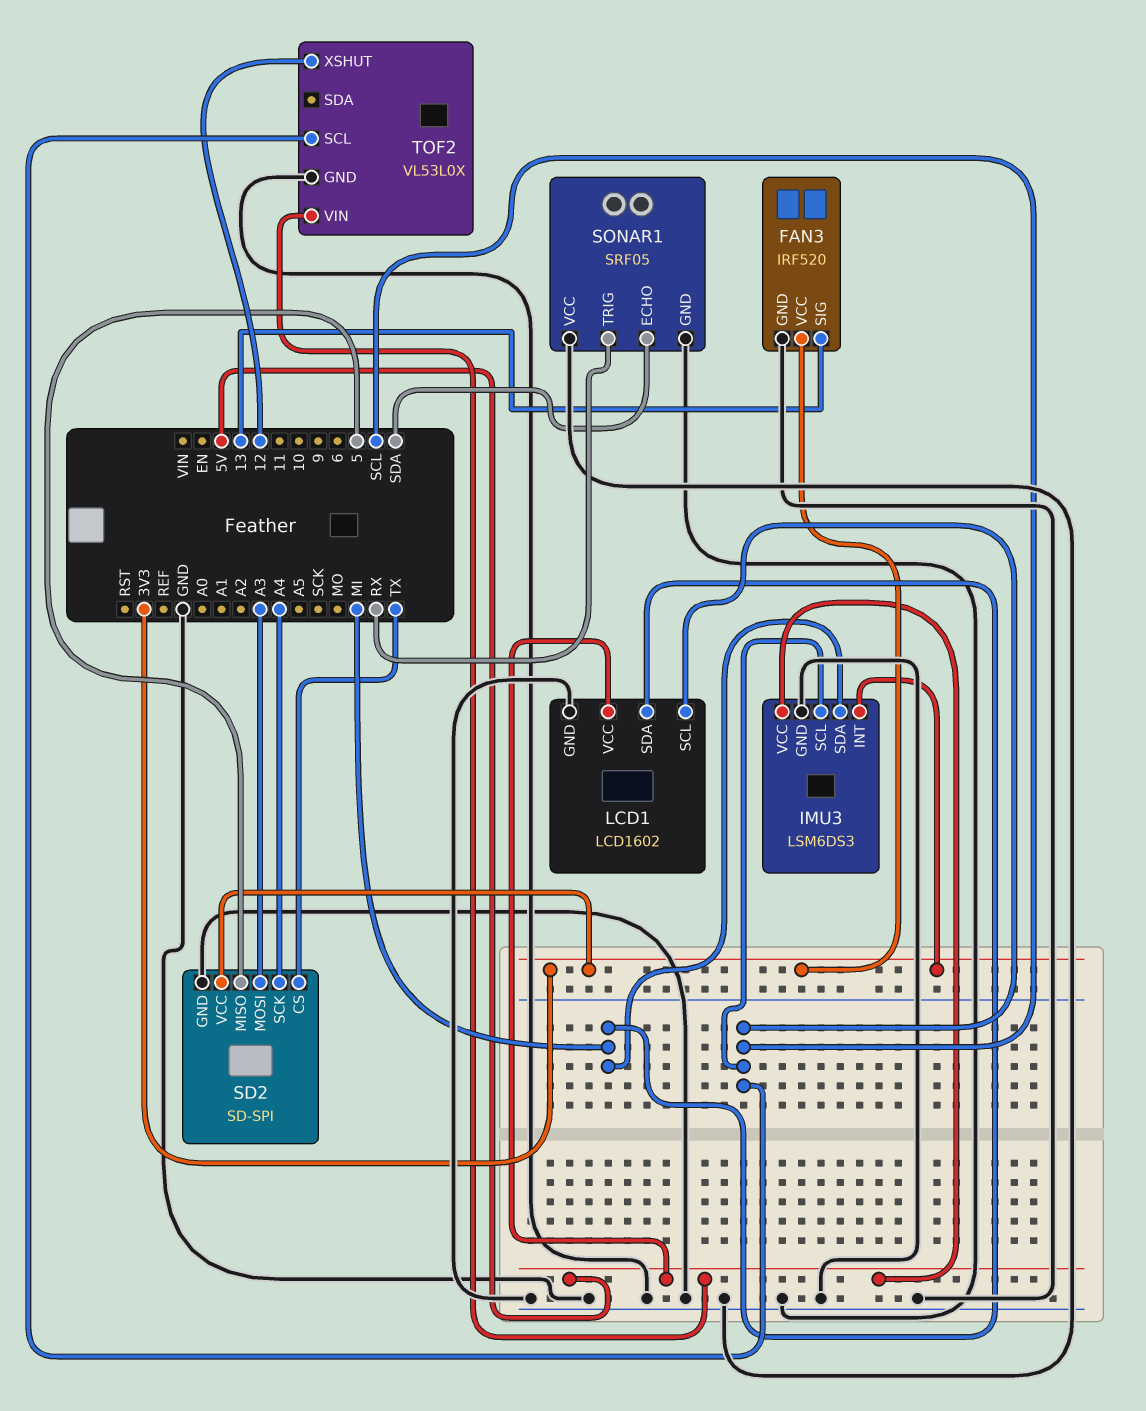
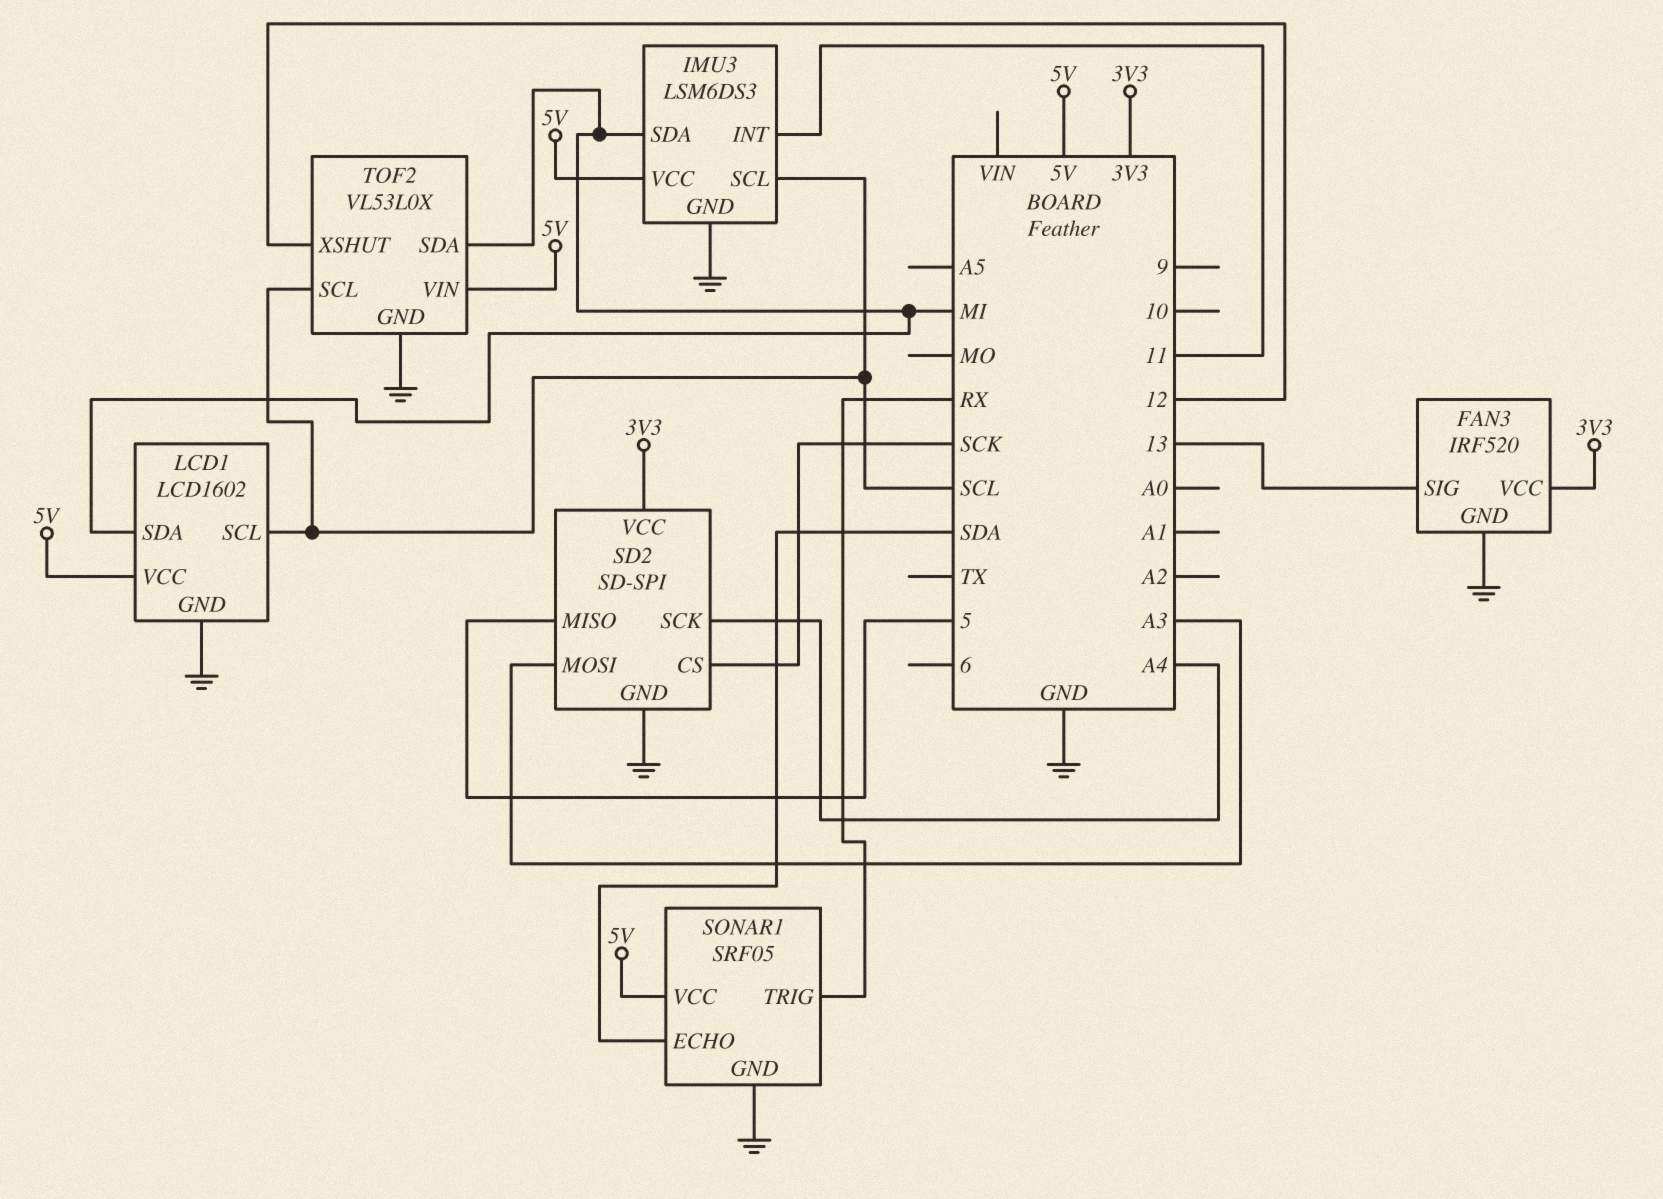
IMU3 pin INT: 3V3 -> 11
SD2 pin CS: TX -> SCK
SONAR1 pin VCC: GND -> 5V
TOF2 pin SDA: none -> MI

